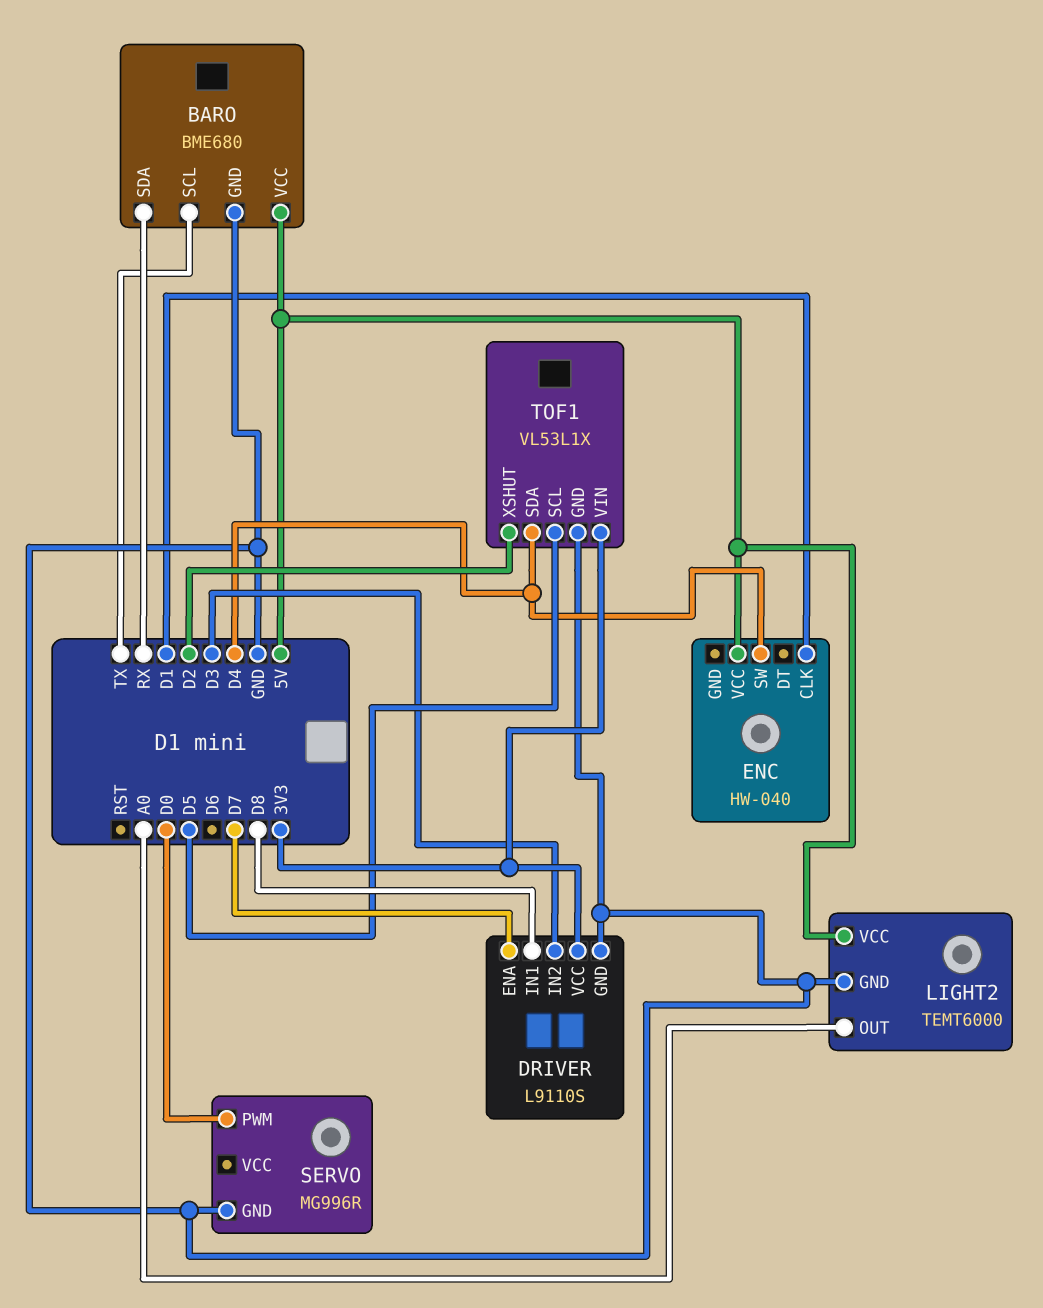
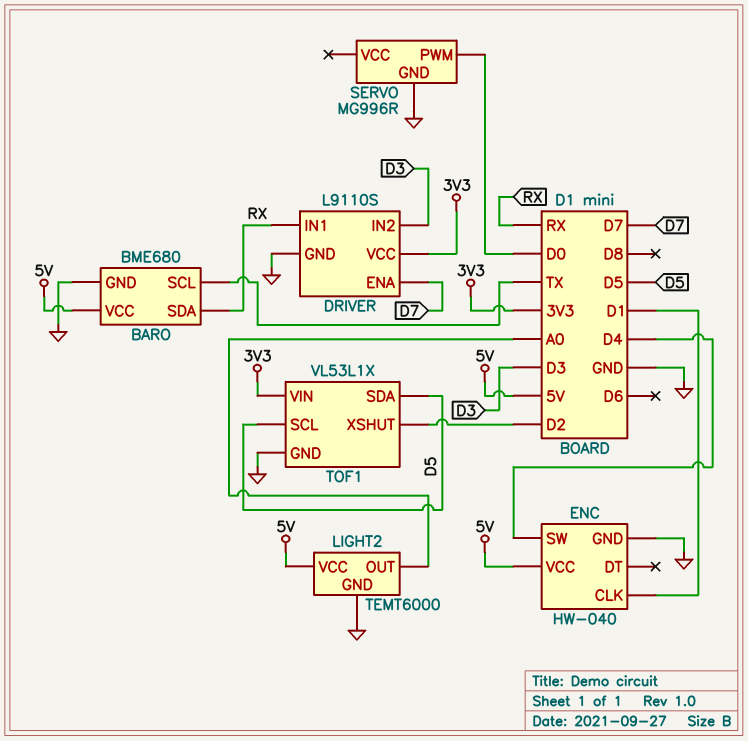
DRIVER pin IN1: D8 -> RX
ENC pin GND: none -> GND
TOF1 pin SDA: D4 -> D5

